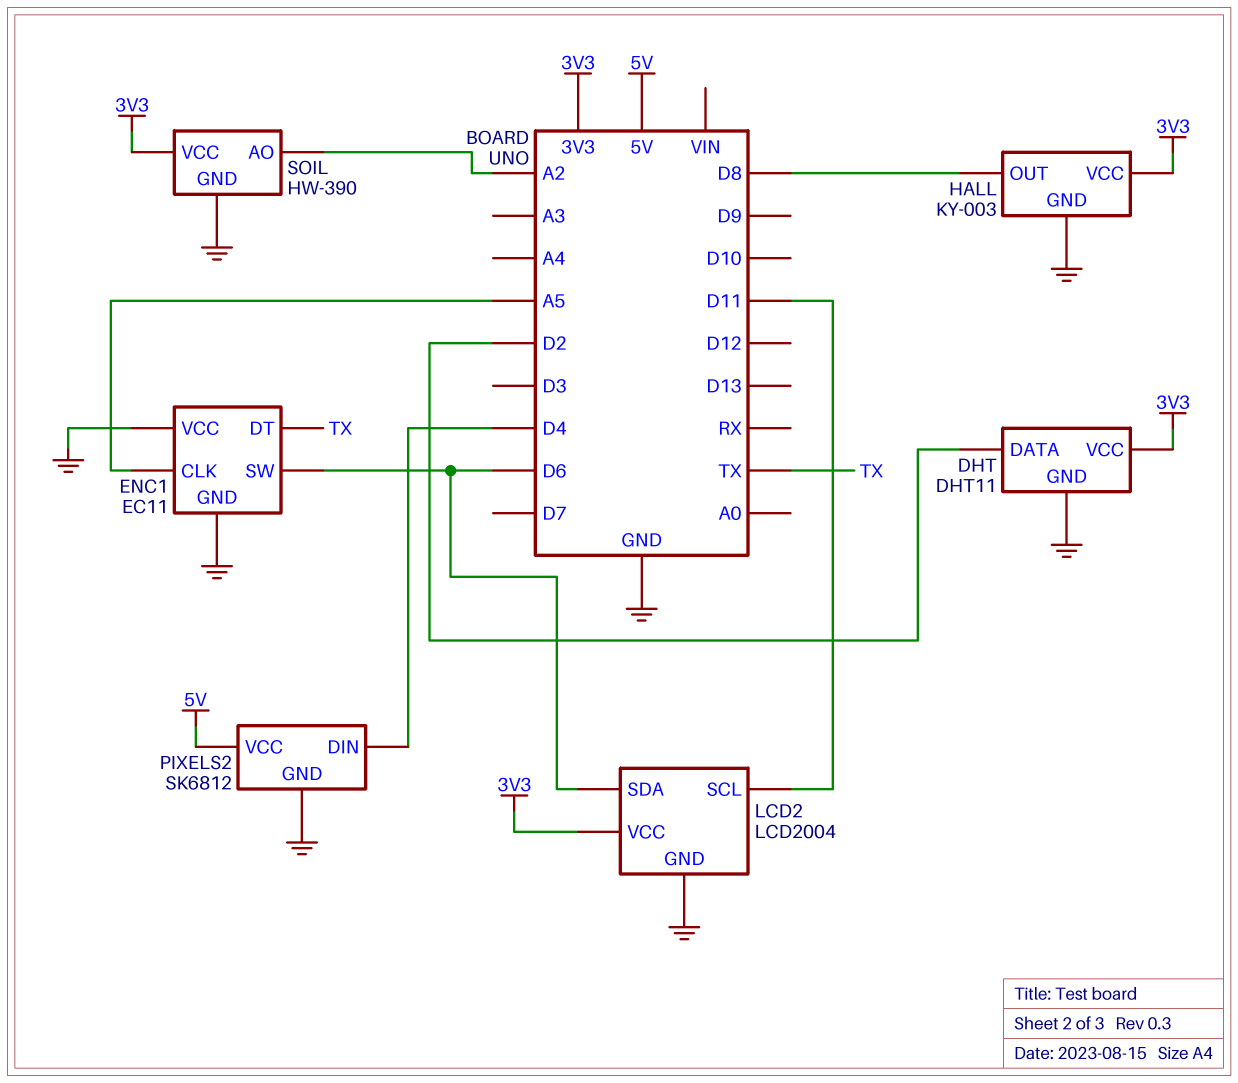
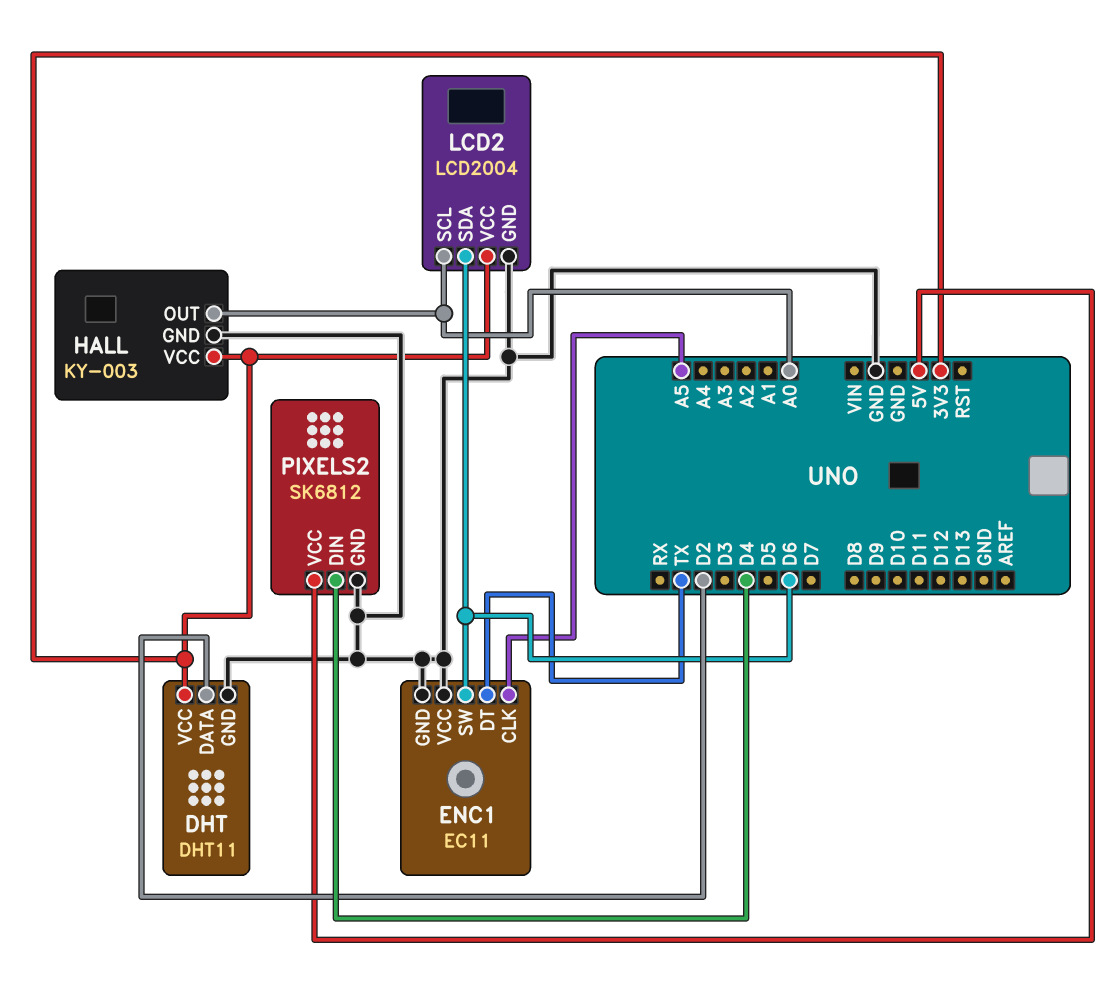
HALL pin OUT: D8 -> A0
LCD2 pin SCL: D11 -> A0
SOIL: HW-390 -> none
SOIL pin AO: A2 -> none
SOIL pin GND: GND -> none
SOIL pin VCC: 3V3 -> none

